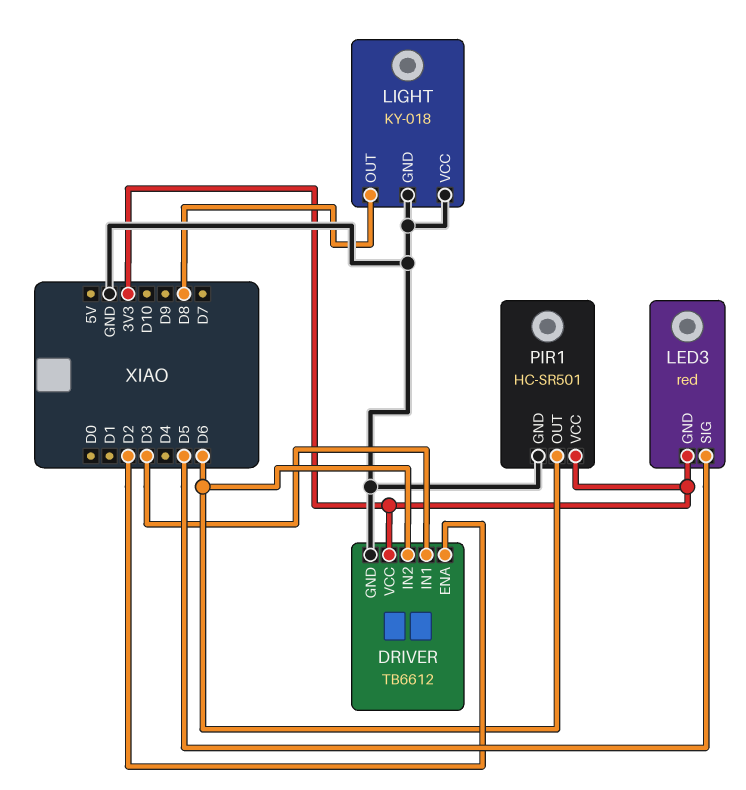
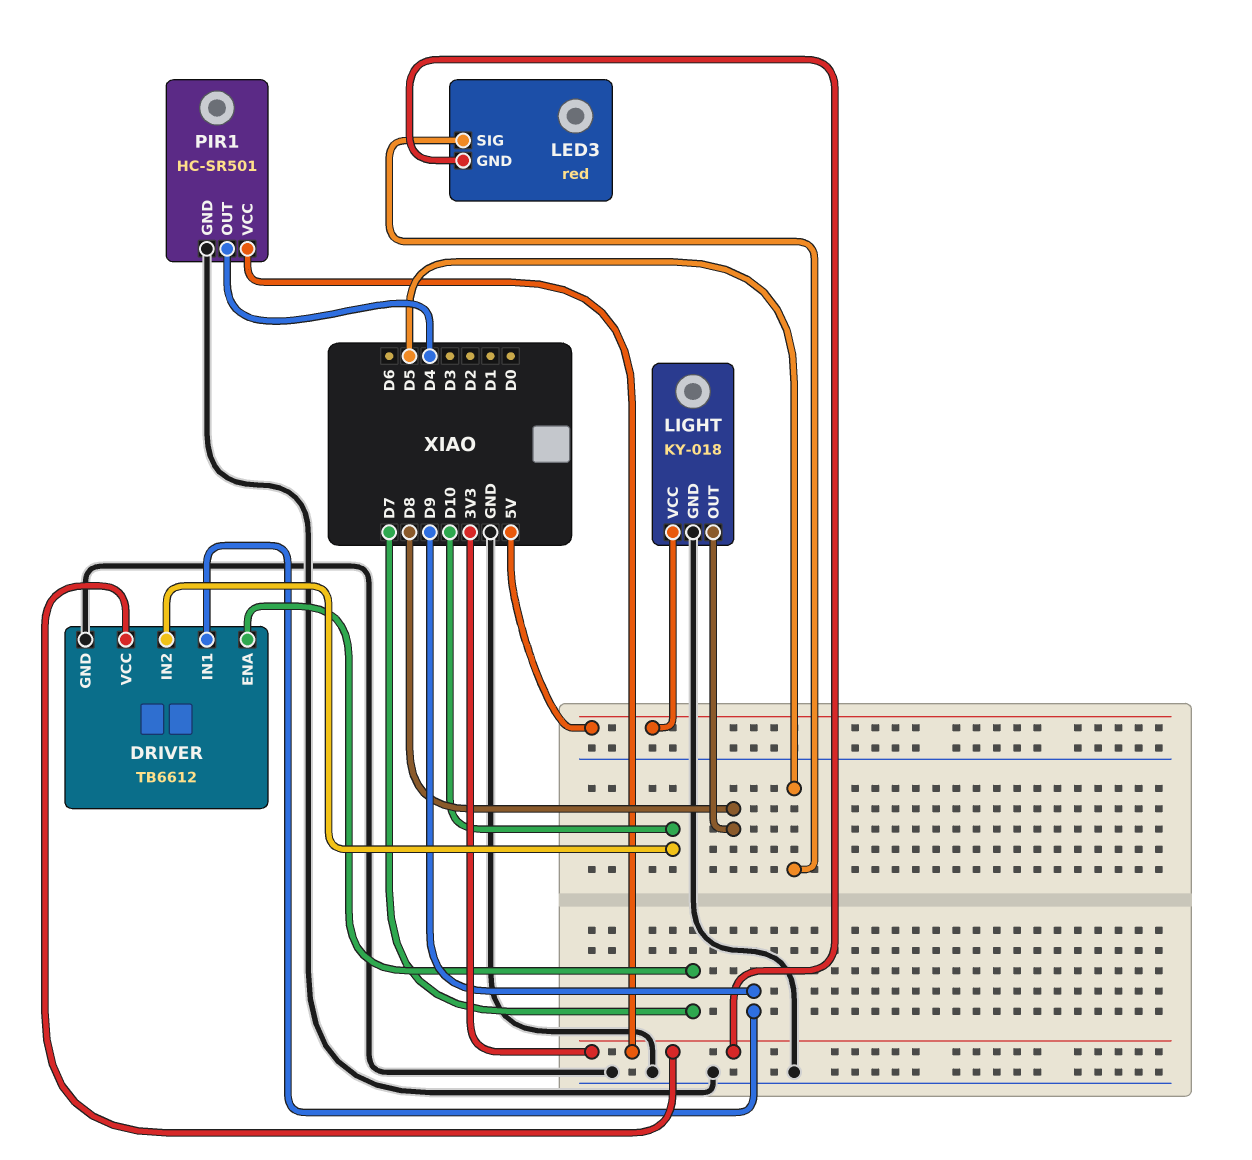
DRIVER pin ENA: D2 -> D7
DRIVER pin IN1: D3 -> D9
DRIVER pin IN2: D6 -> D10
LIGHT pin VCC: GND -> 5V
PIR1 pin OUT: D6 -> D4

